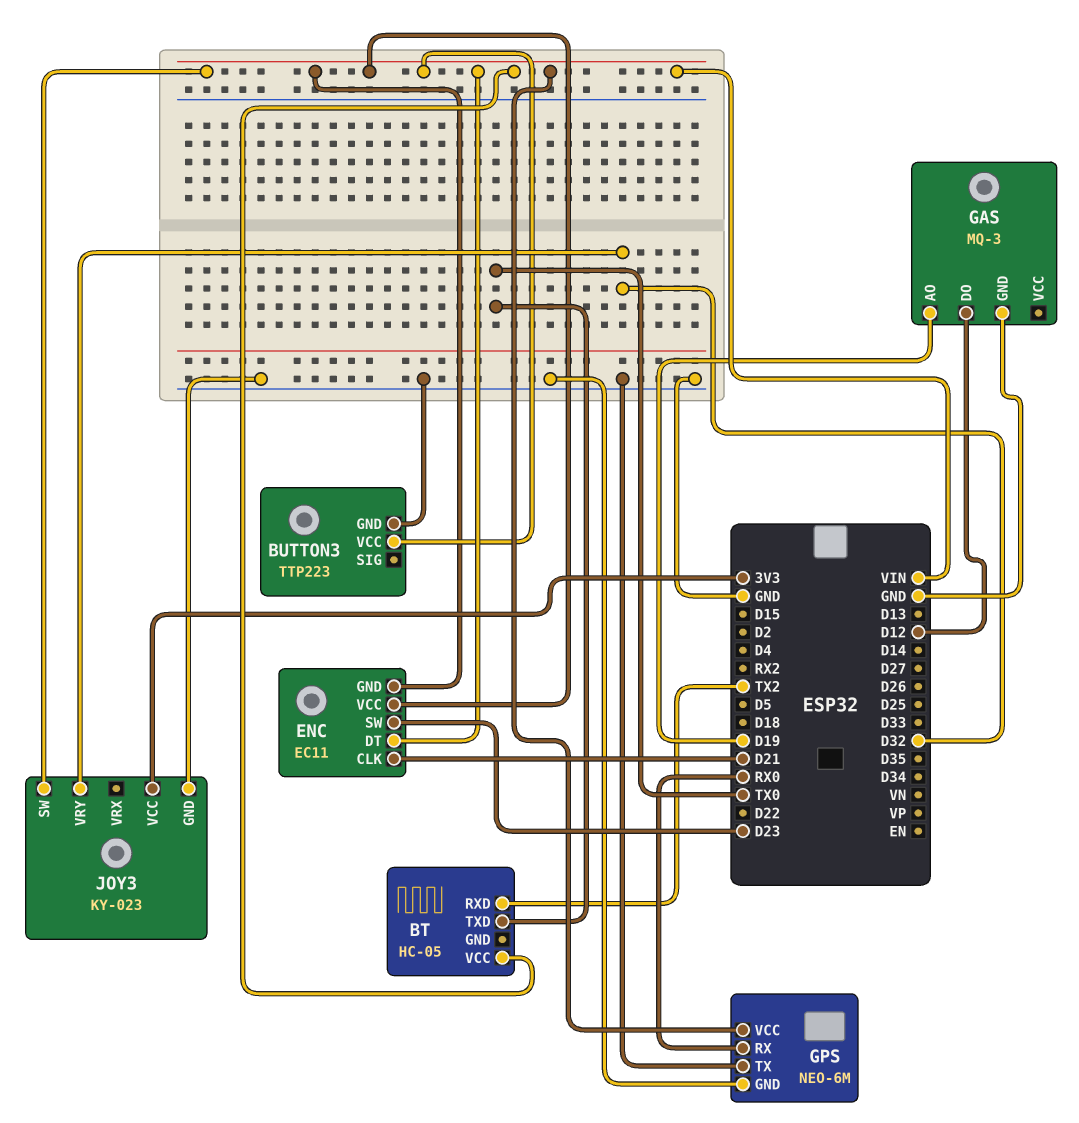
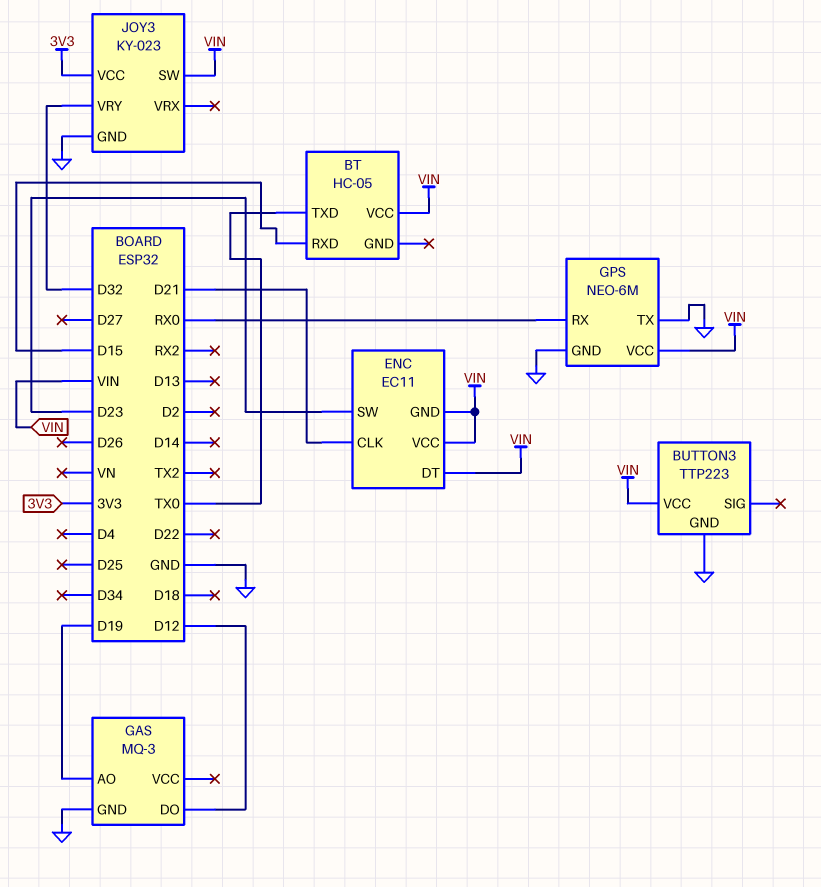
BT pin RXD: TX2 -> D15

